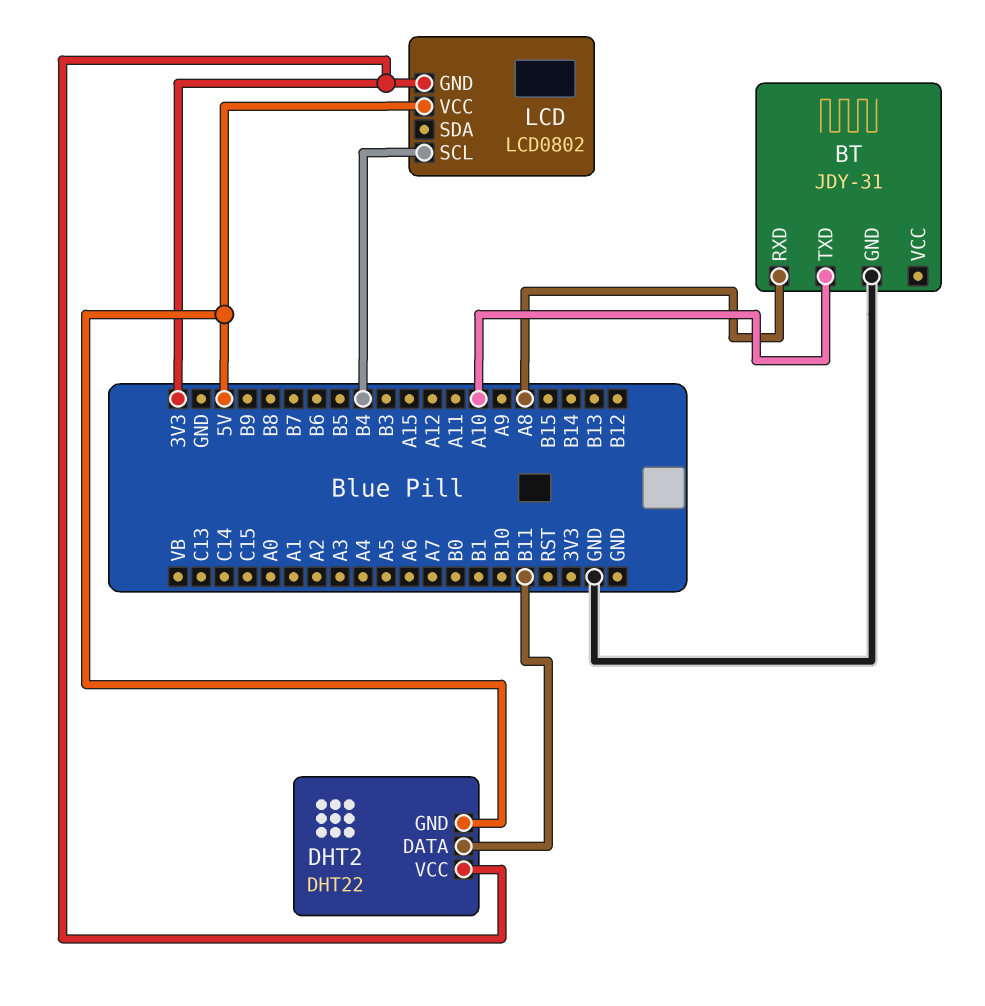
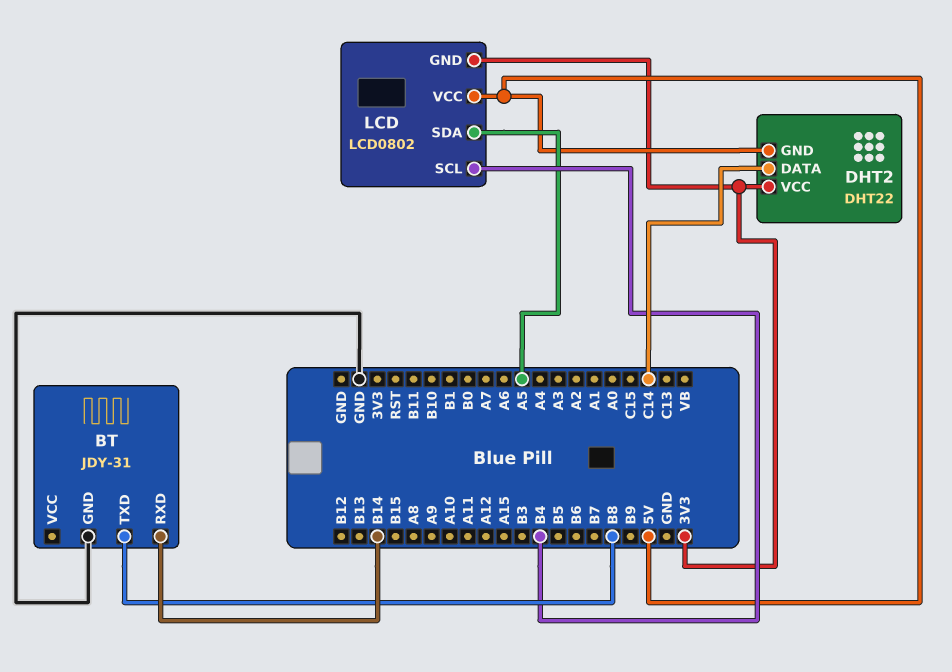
BT pin RXD: A8 -> B14
BT pin TXD: A10 -> B8
DHT2 pin DATA: B11 -> C14
LCD pin SDA: none -> A5

